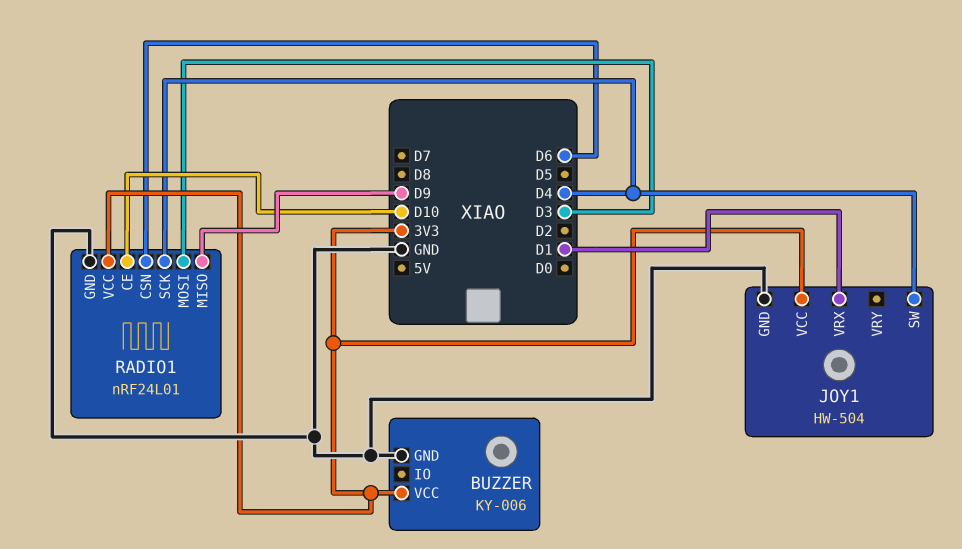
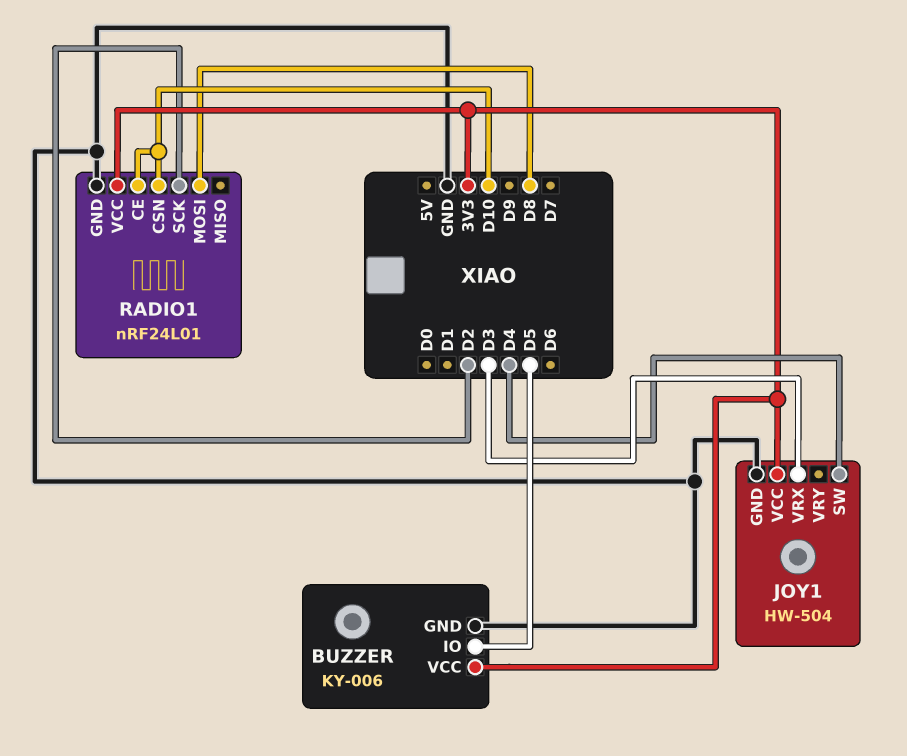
BUZZER pin IO: none -> D5
JOY1 pin VRX: D1 -> D3
RADIO1 pin CSN: D6 -> D10
RADIO1 pin MISO: D9 -> none
RADIO1 pin MOSI: D3 -> D8
RADIO1 pin SCK: D4 -> D2

